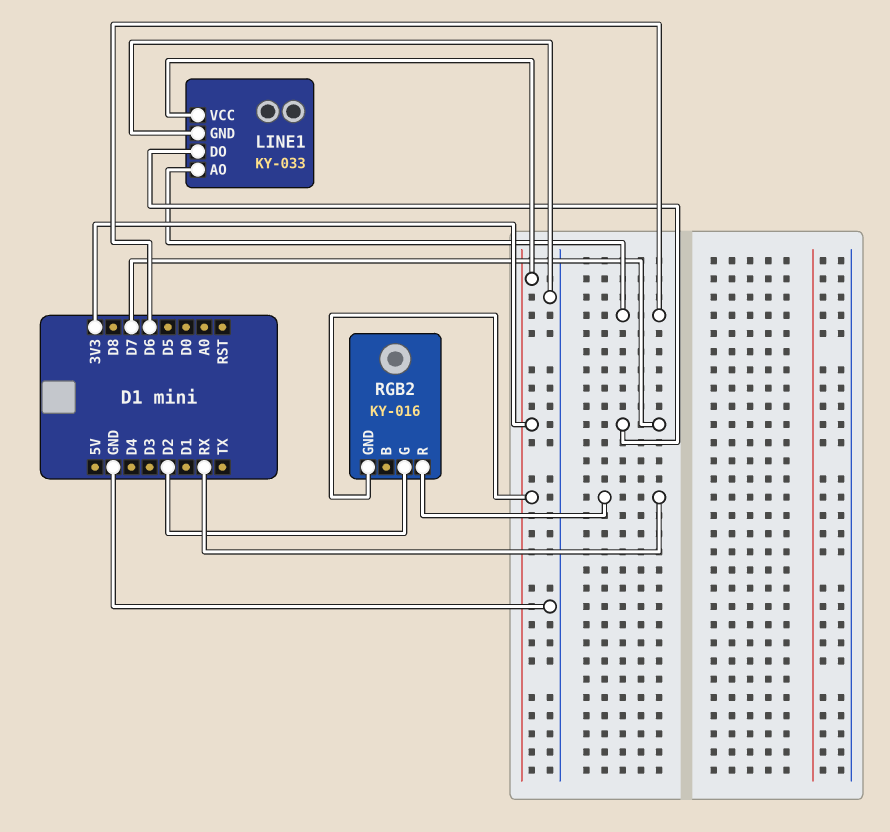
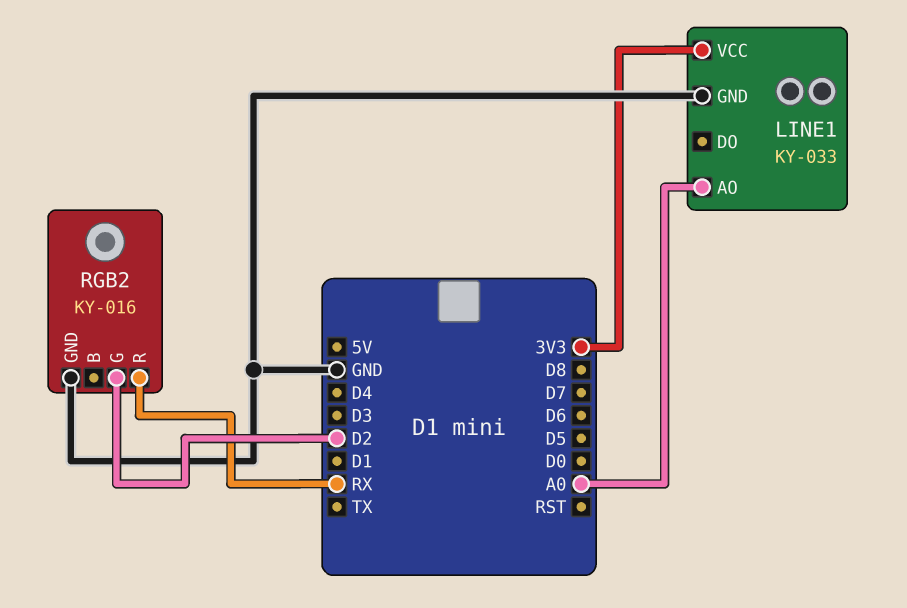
LINE1 pin AO: D6 -> A0
LINE1 pin DO: D7 -> none
RGB2 pin GND: 3V3 -> GND

